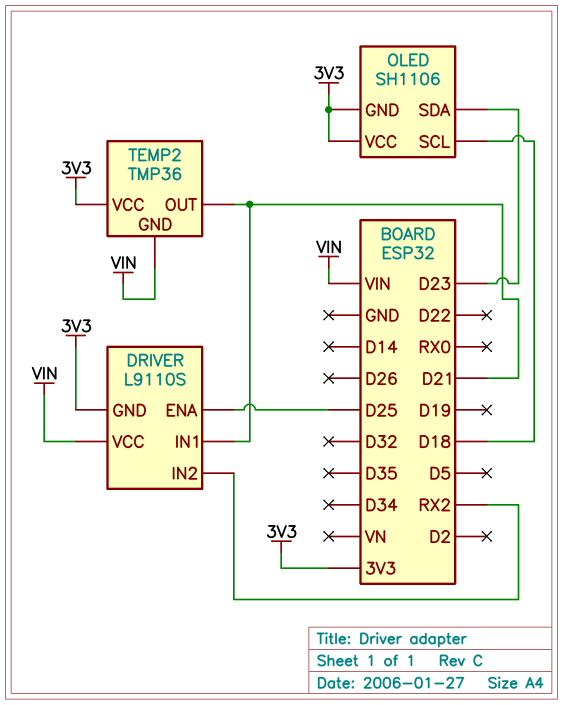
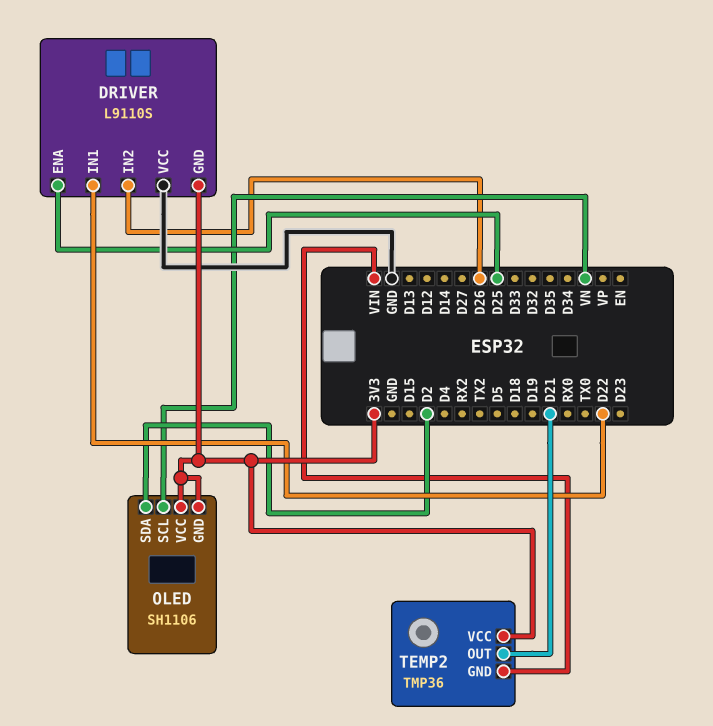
DRIVER pin IN1: D21 -> D22
DRIVER pin IN2: RX2 -> D26
DRIVER pin VCC: VIN -> GND
OLED pin SCL: D18 -> VN
OLED pin SDA: D23 -> D2

